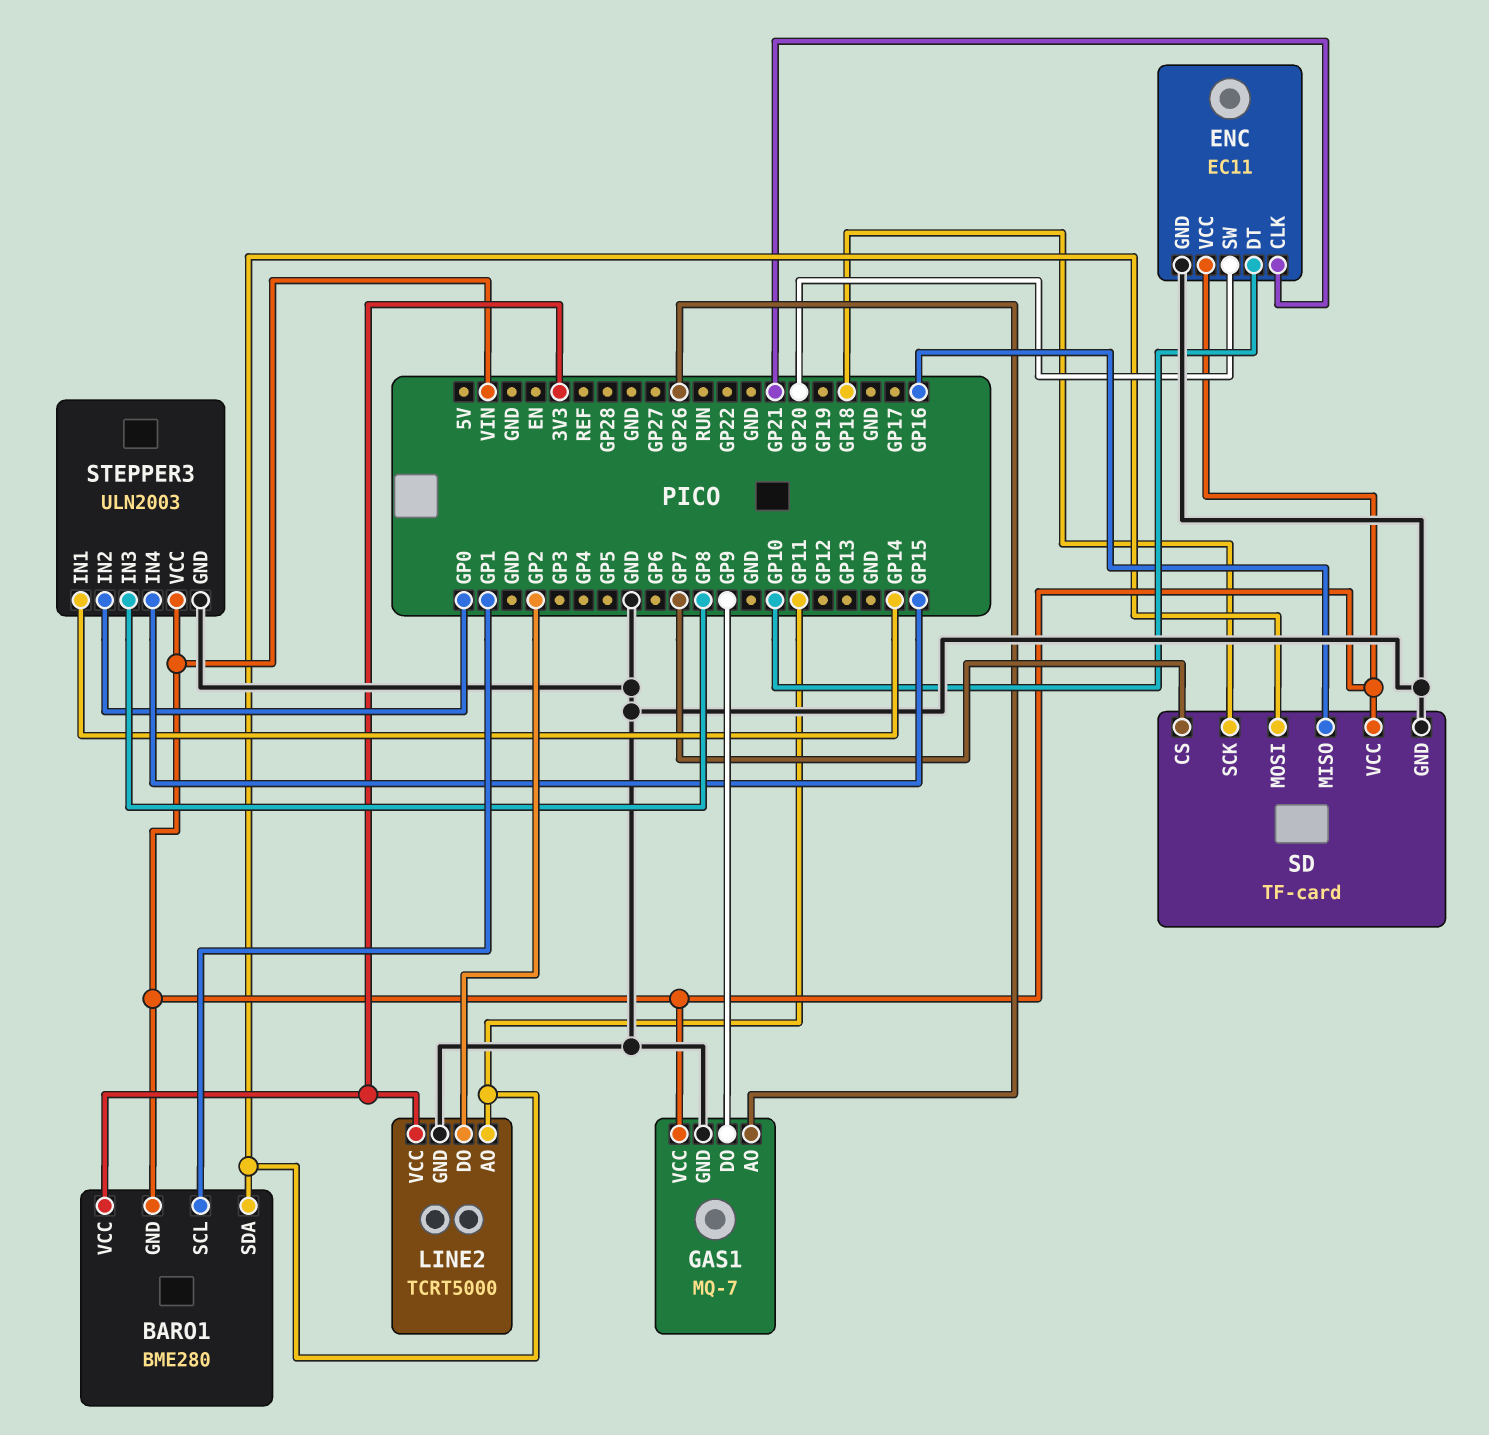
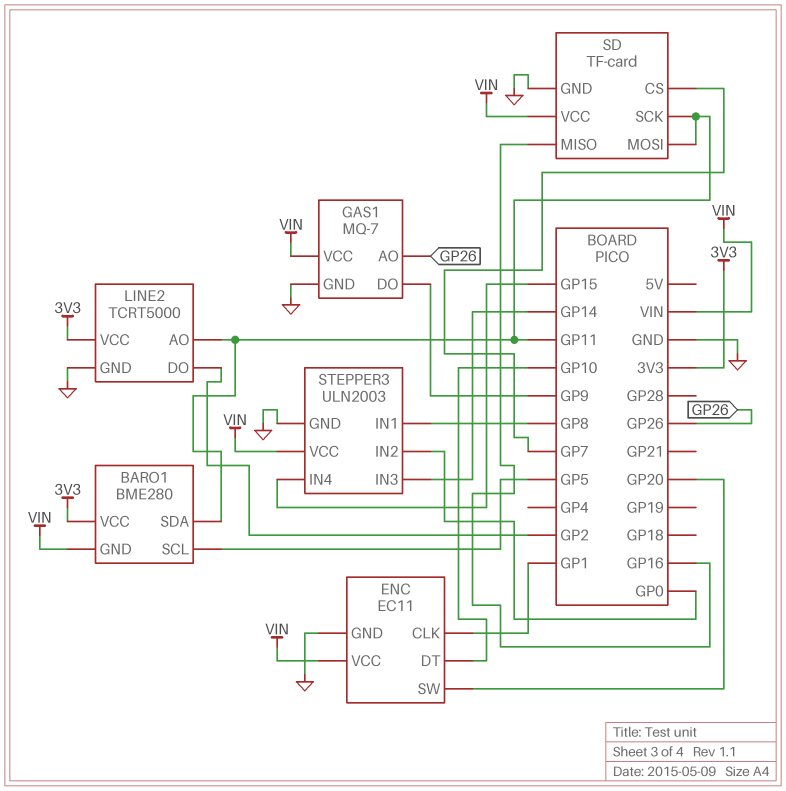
BARO1 pin SCL: GP1 -> GP5
ENC pin CLK: GP21 -> GP1
SD pin SCK: GP18 -> GP11
STEPPER3 pin IN1: GP14 -> GP8
STEPPER3 pin IN3: GP8 -> GP14

